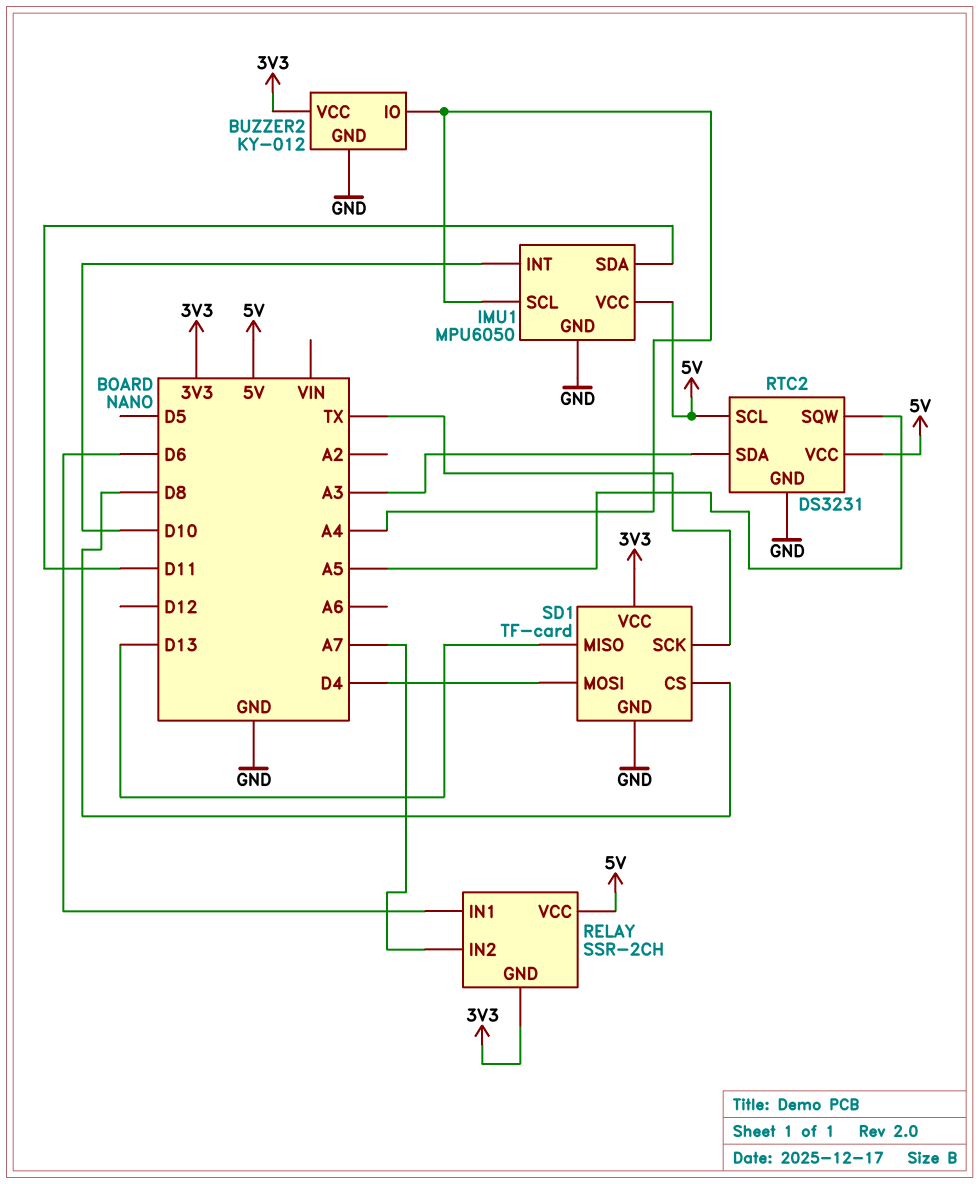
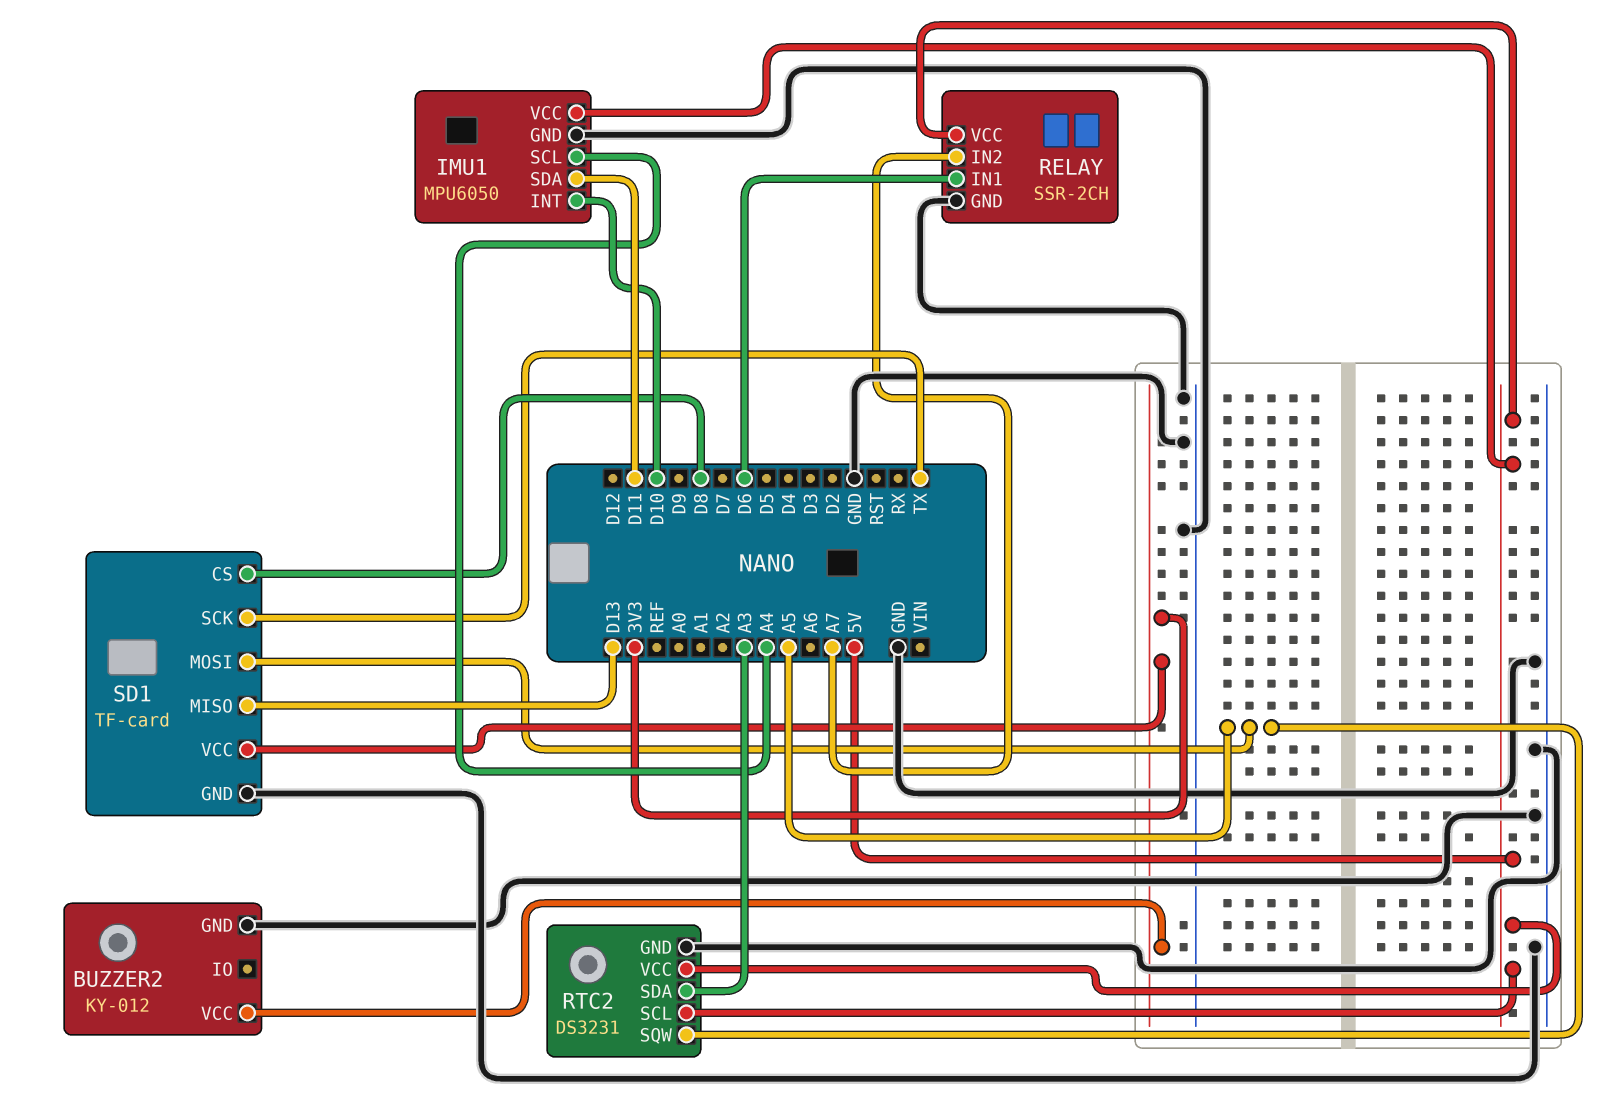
BUZZER2 pin IO: A4 -> none
RELAY pin GND: 3V3 -> GND
SD1 pin MOSI: D4 -> A5

